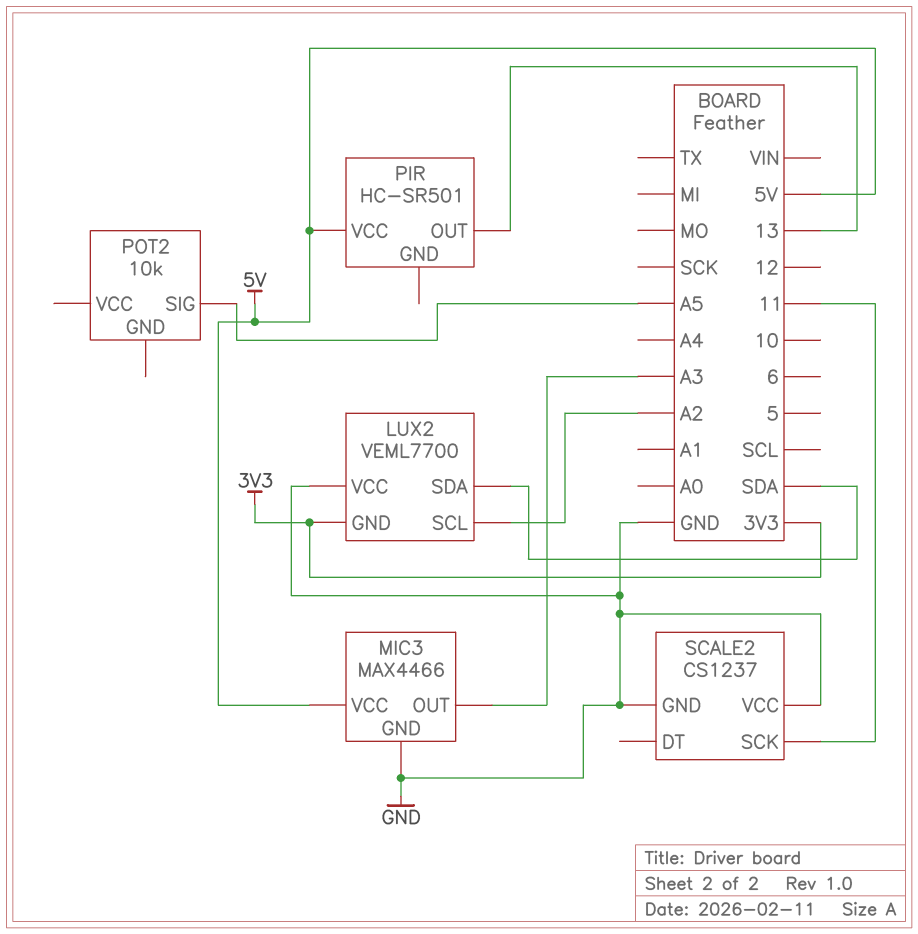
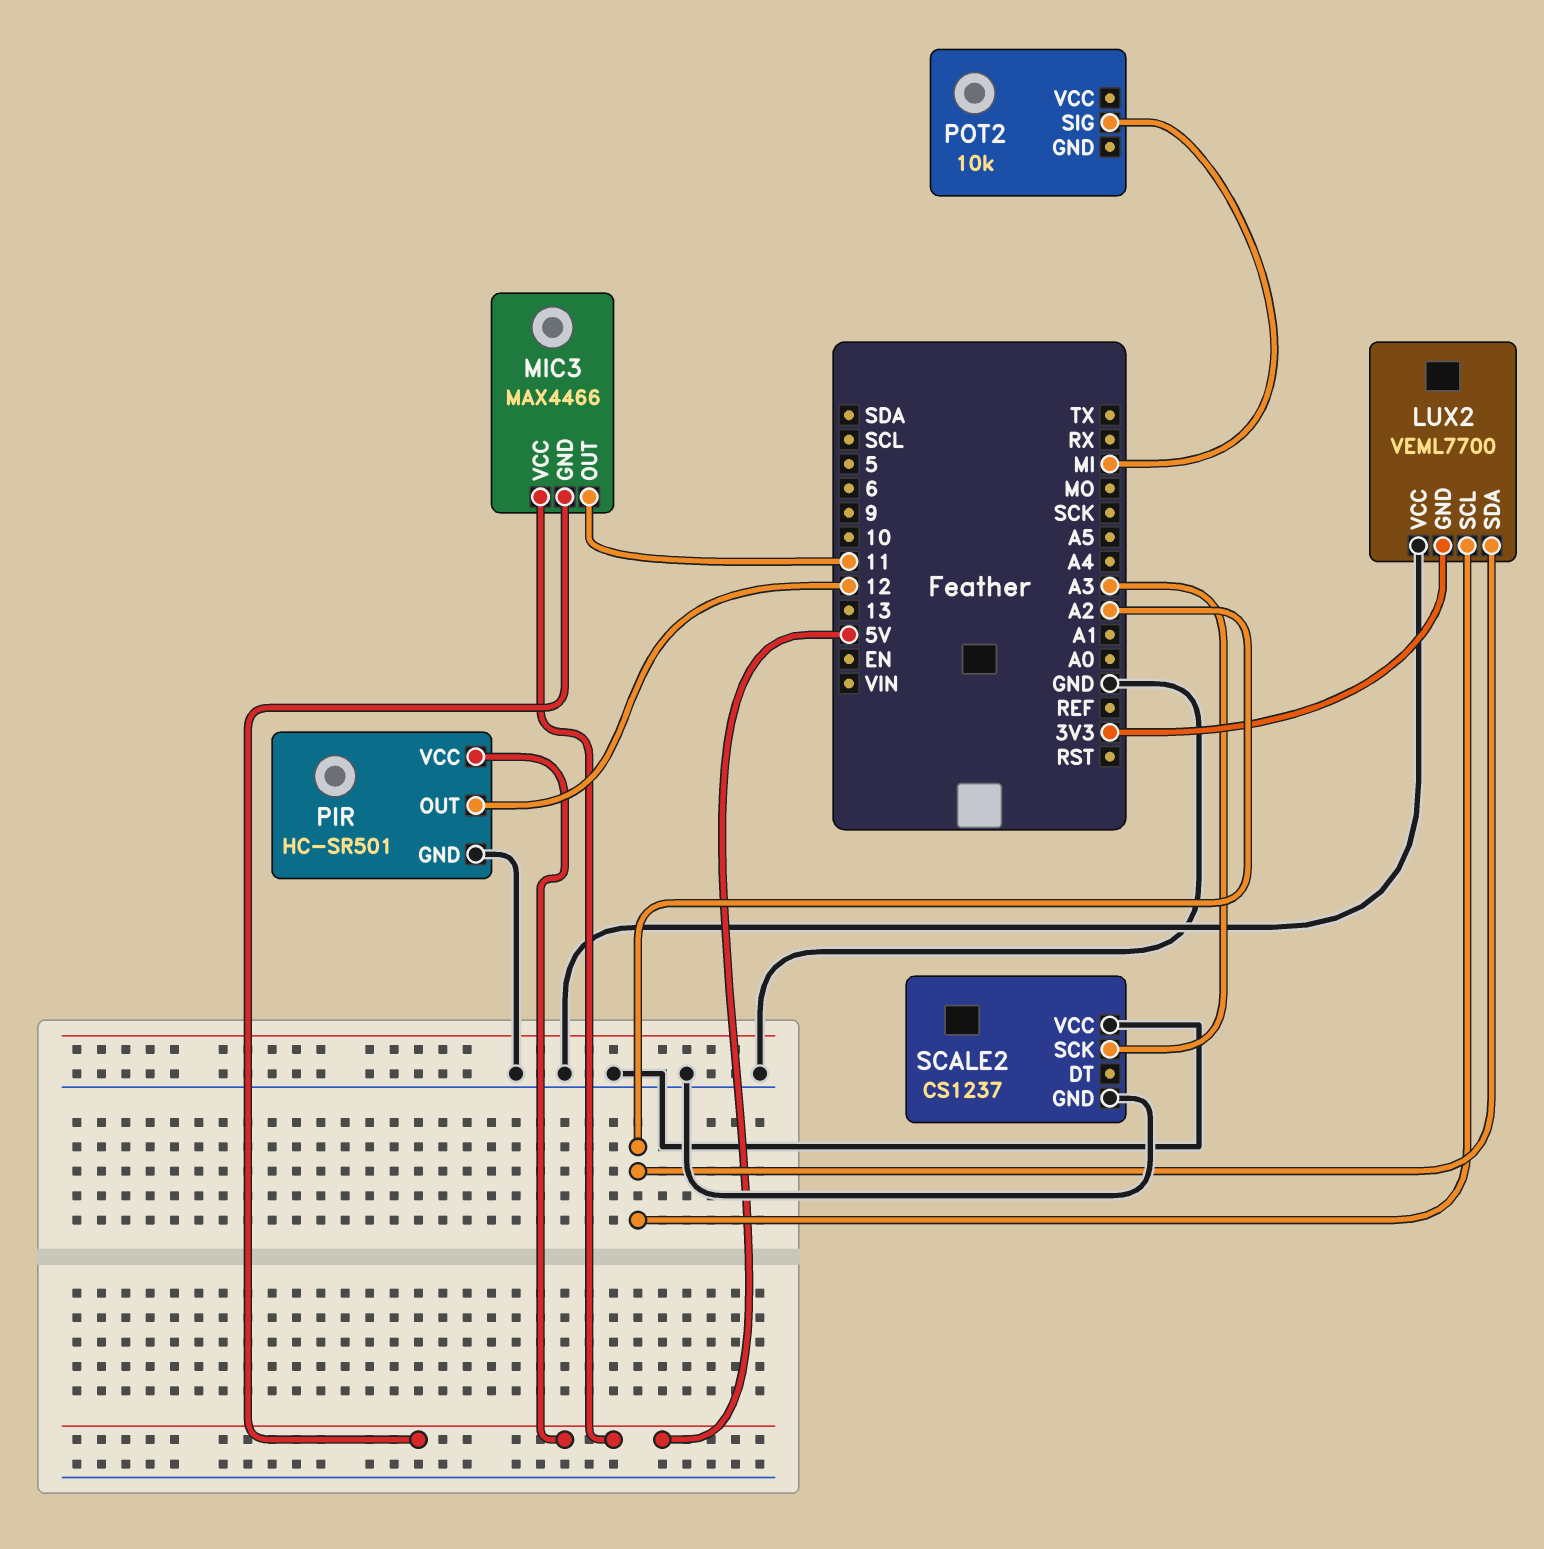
LUX2 pin SDA: SDA -> A2
MIC3 pin GND: GND -> 5V
MIC3 pin OUT: A3 -> 11
PIR pin GND: none -> GND
PIR pin OUT: 13 -> 12
POT2 pin SIG: A5 -> MI
SCALE2 pin SCK: 11 -> A3

